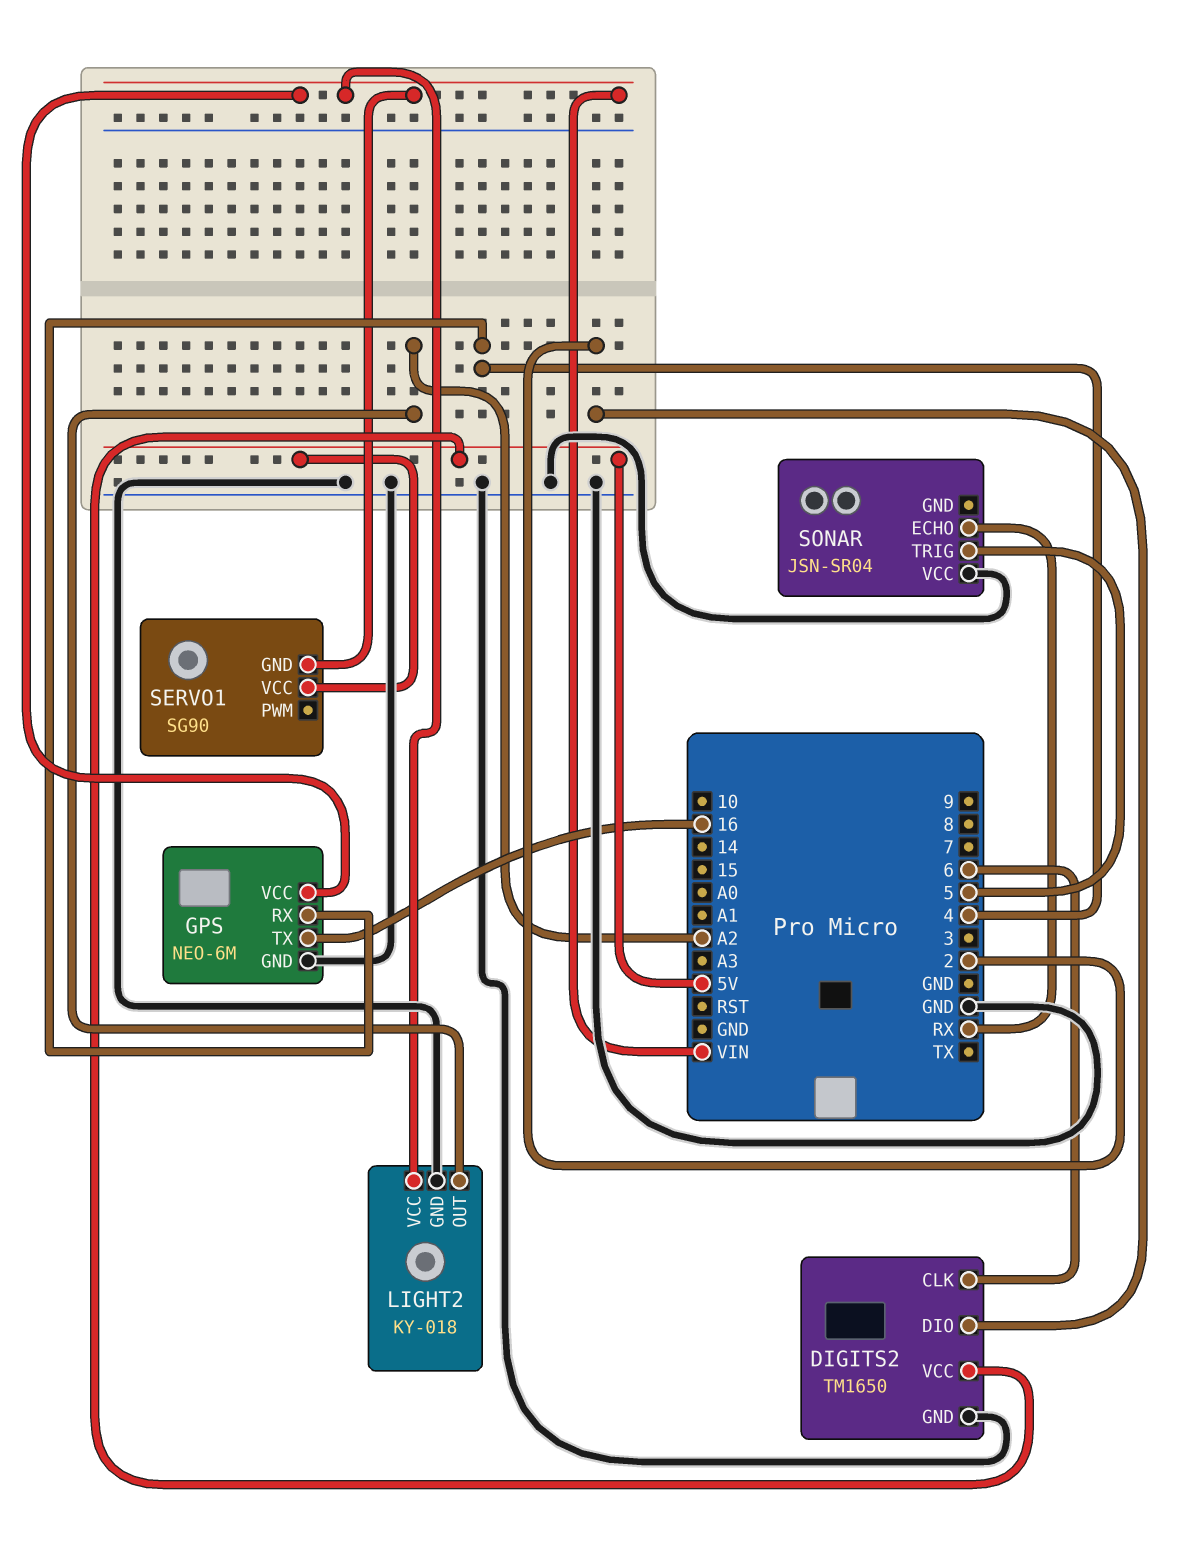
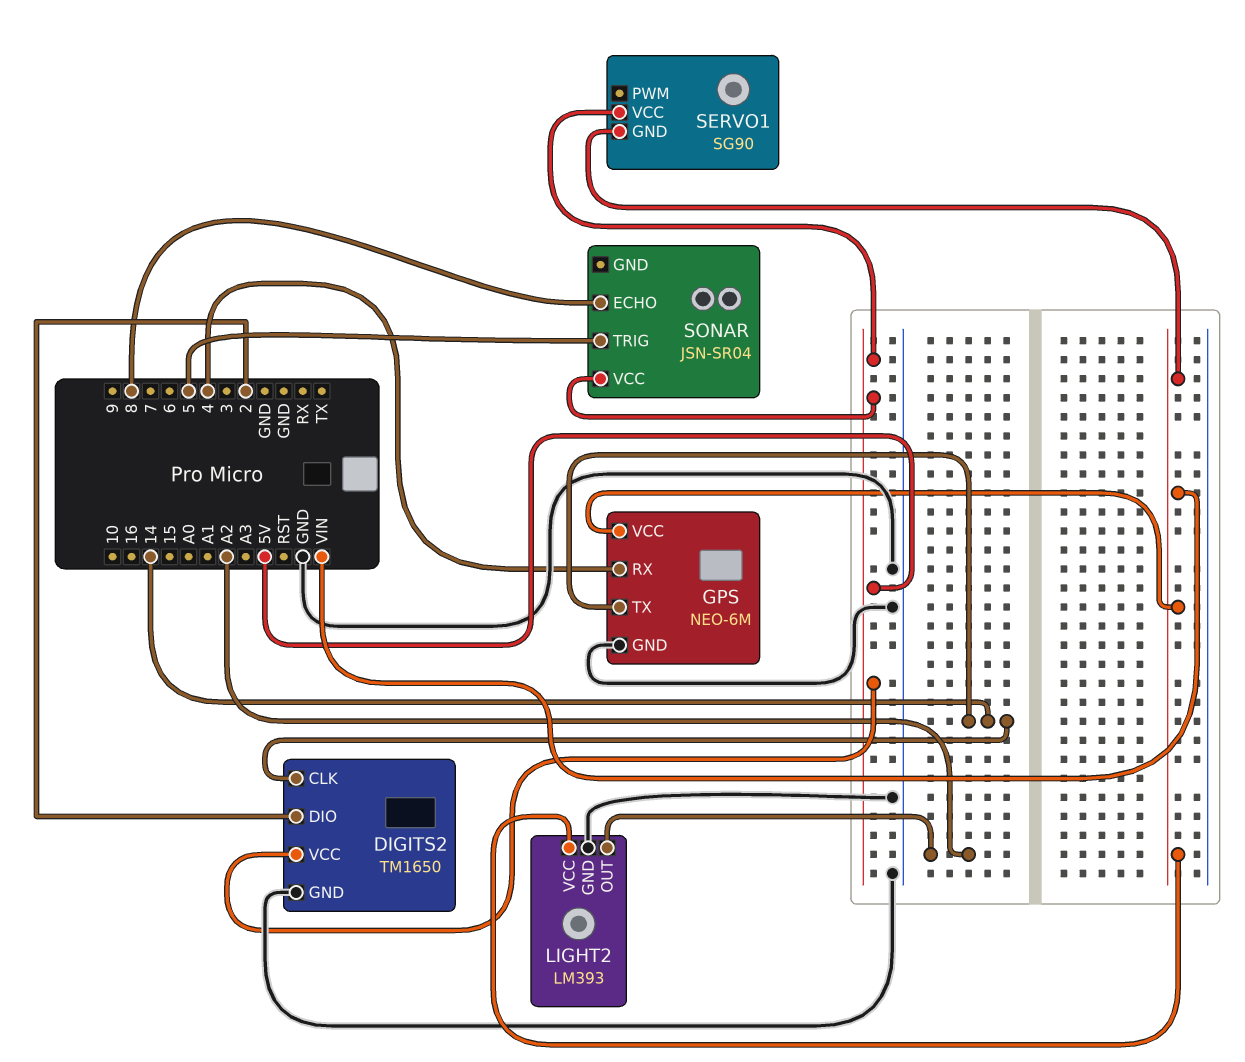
DIGITS2 pin CLK: 6 -> 14
GPS pin TX: 16 -> 14
LIGHT2: KY-018 -> LM393
SONAR pin ECHO: RX -> 8
SONAR pin VCC: GND -> 5V

